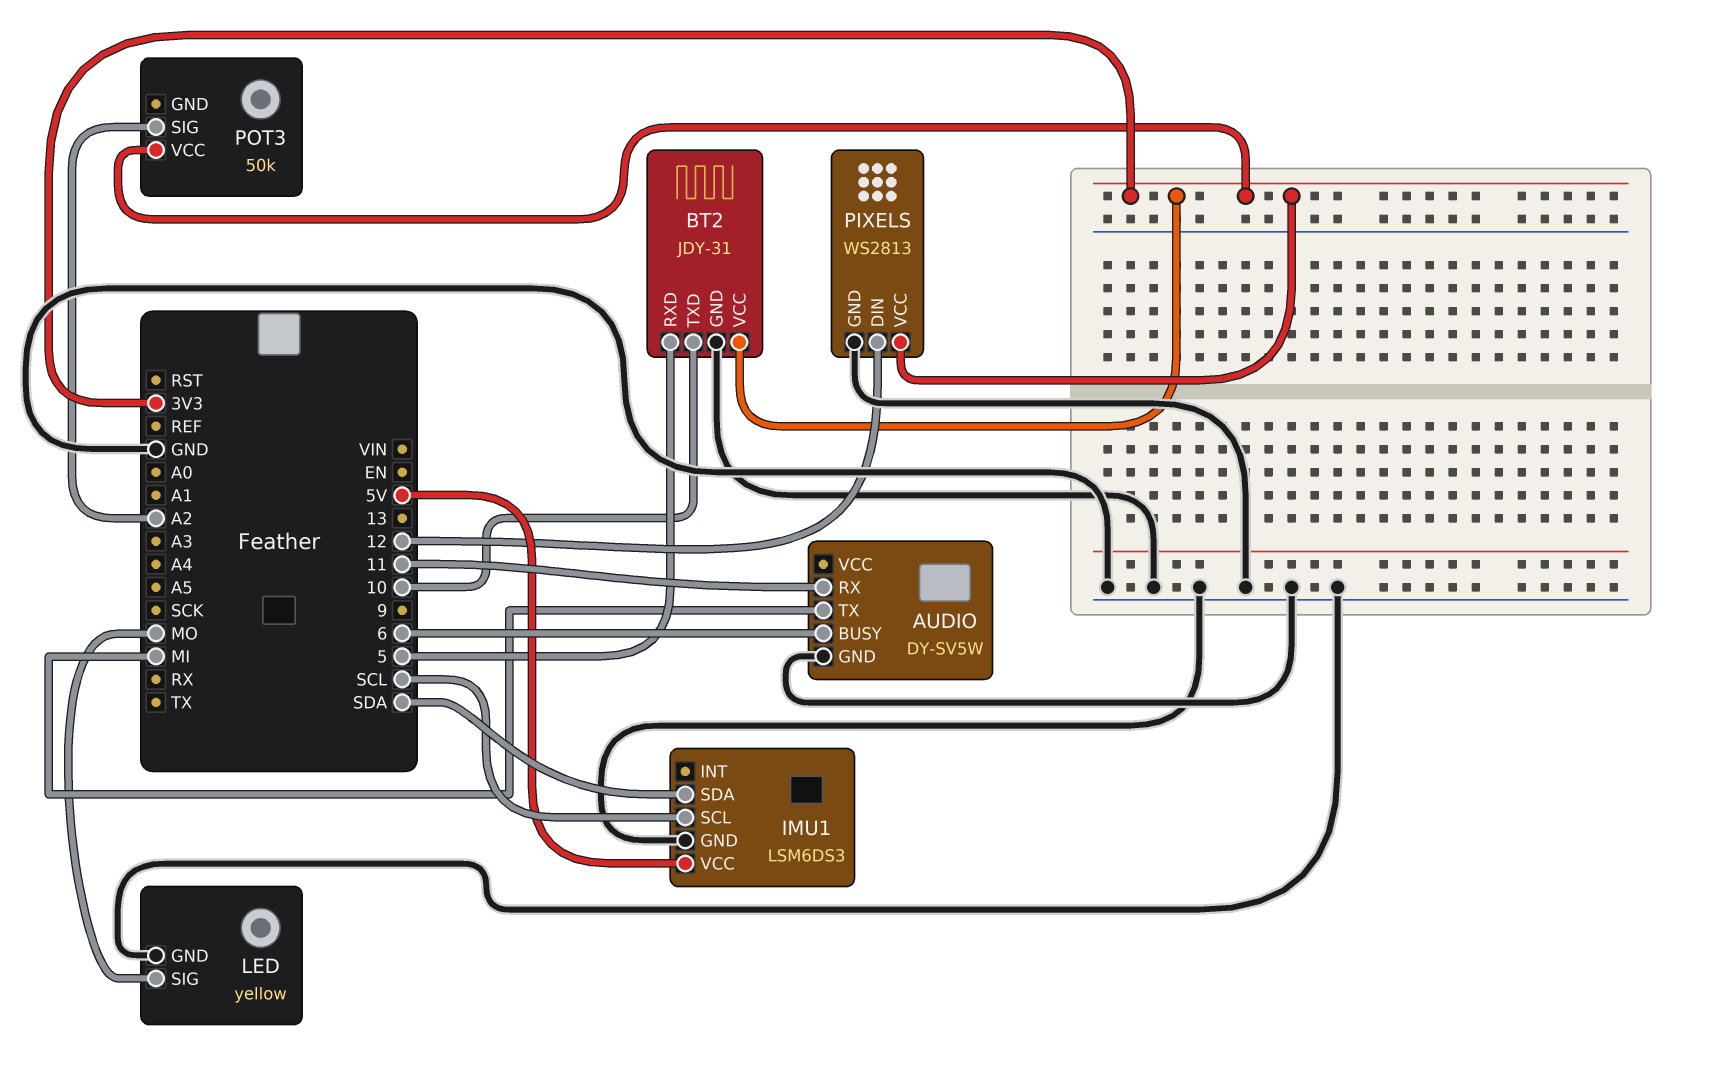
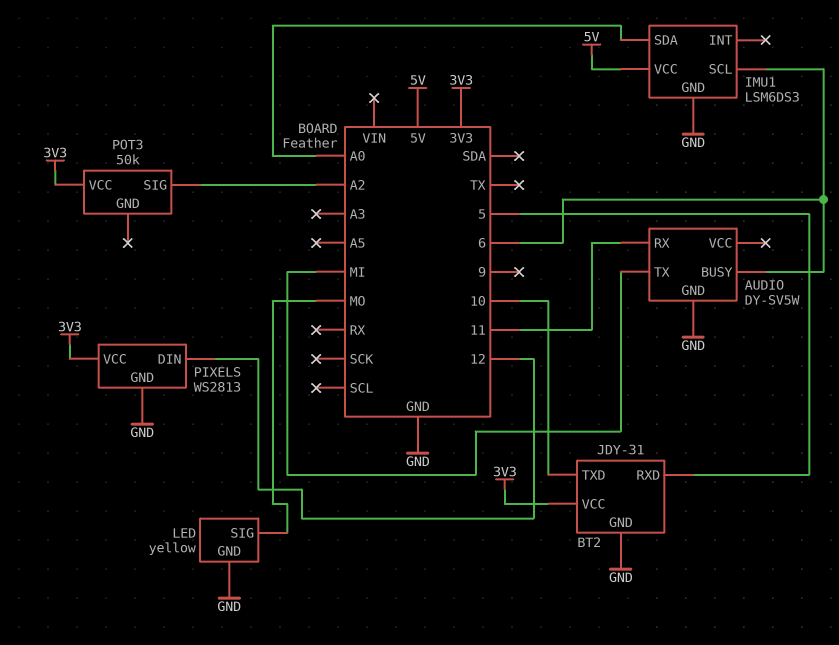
IMU1 pin SCL: SCL -> 6
IMU1 pin SDA: SDA -> A0

